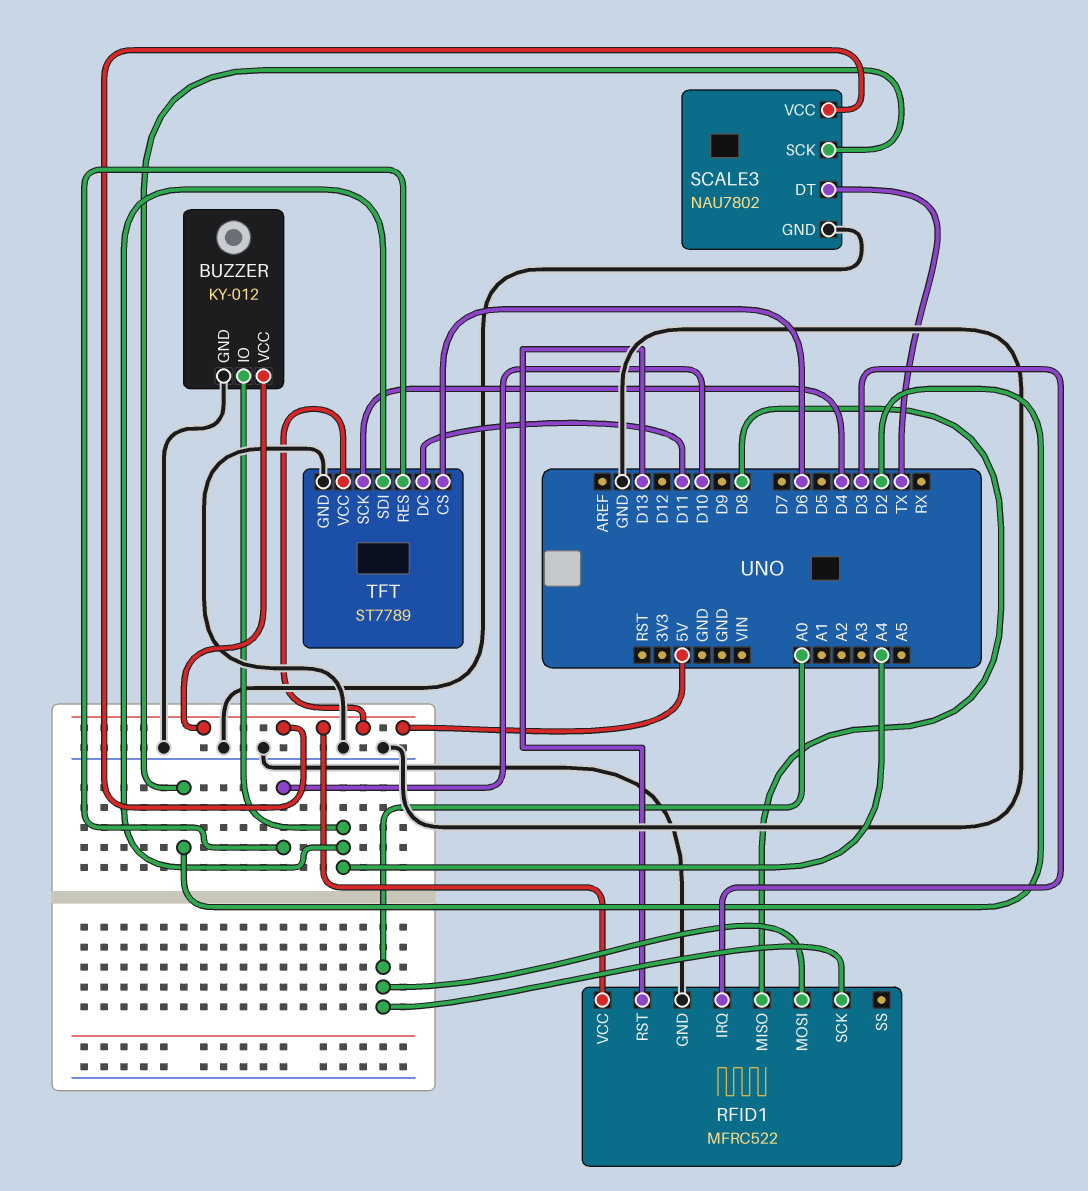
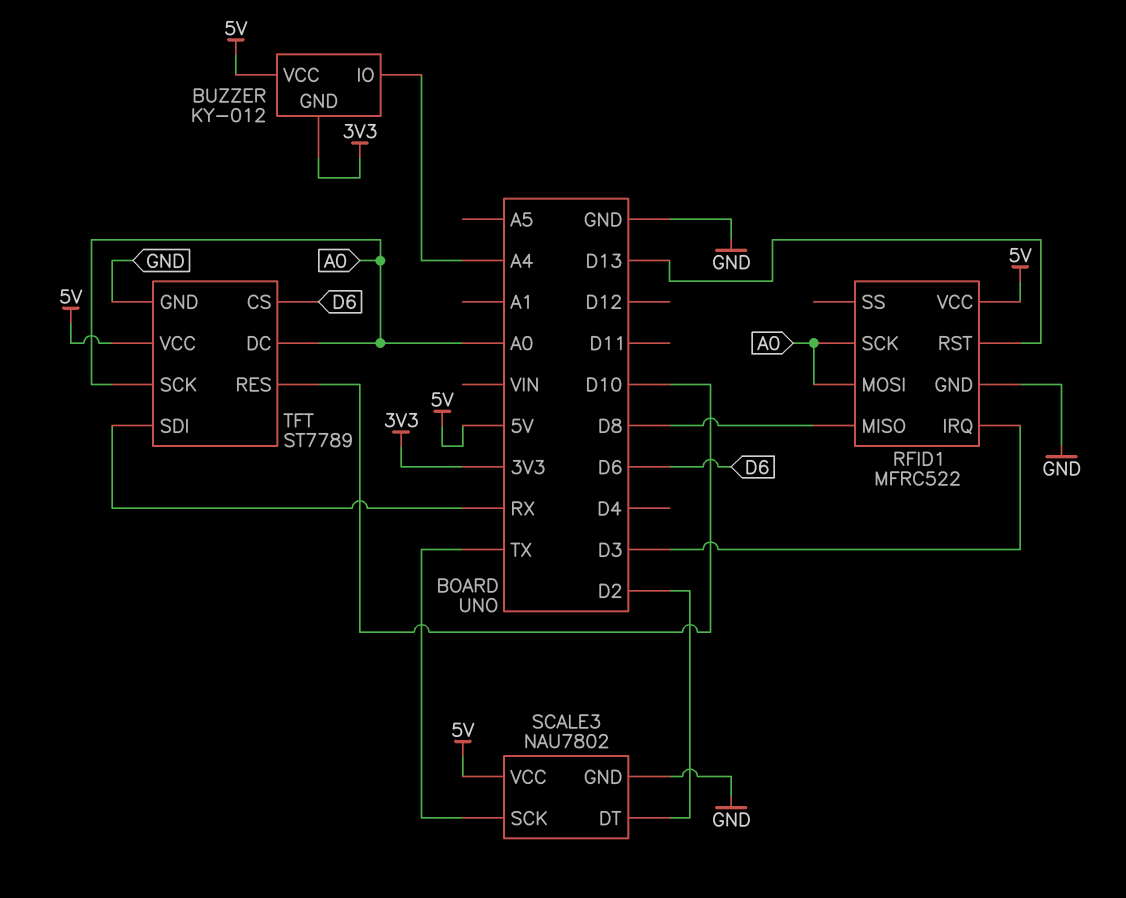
BUZZER pin GND: GND -> 3V3
SCALE3 pin DT: TX -> D2
SCALE3 pin SCK: D2 -> TX
TFT pin DC: D11 -> A0
TFT pin SCK: D4 -> A0
TFT pin SDI: A4 -> RX

